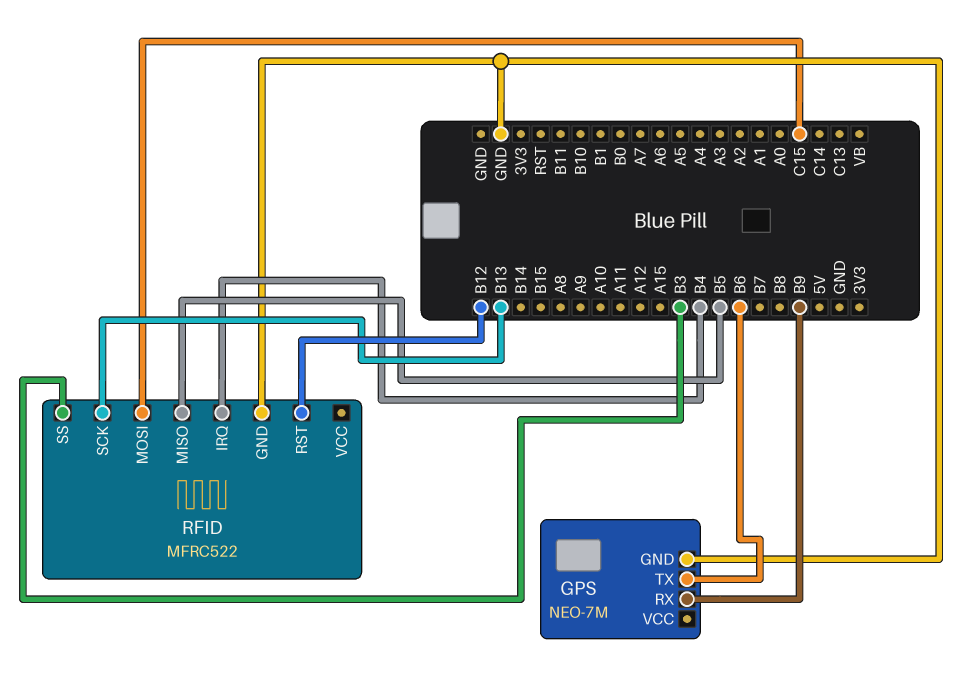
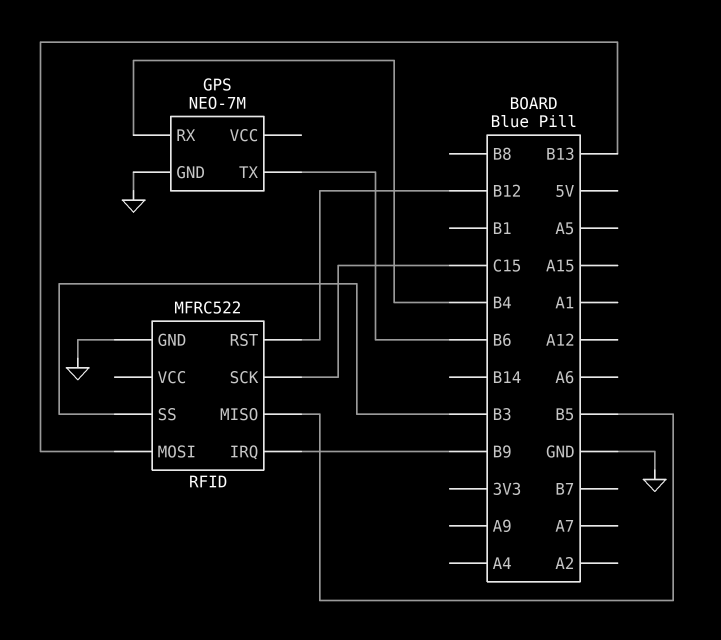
GPS pin RX: B9 -> B4
RFID pin IRQ: B4 -> B9
RFID pin MOSI: C15 -> B13
RFID pin SCK: B13 -> C15

